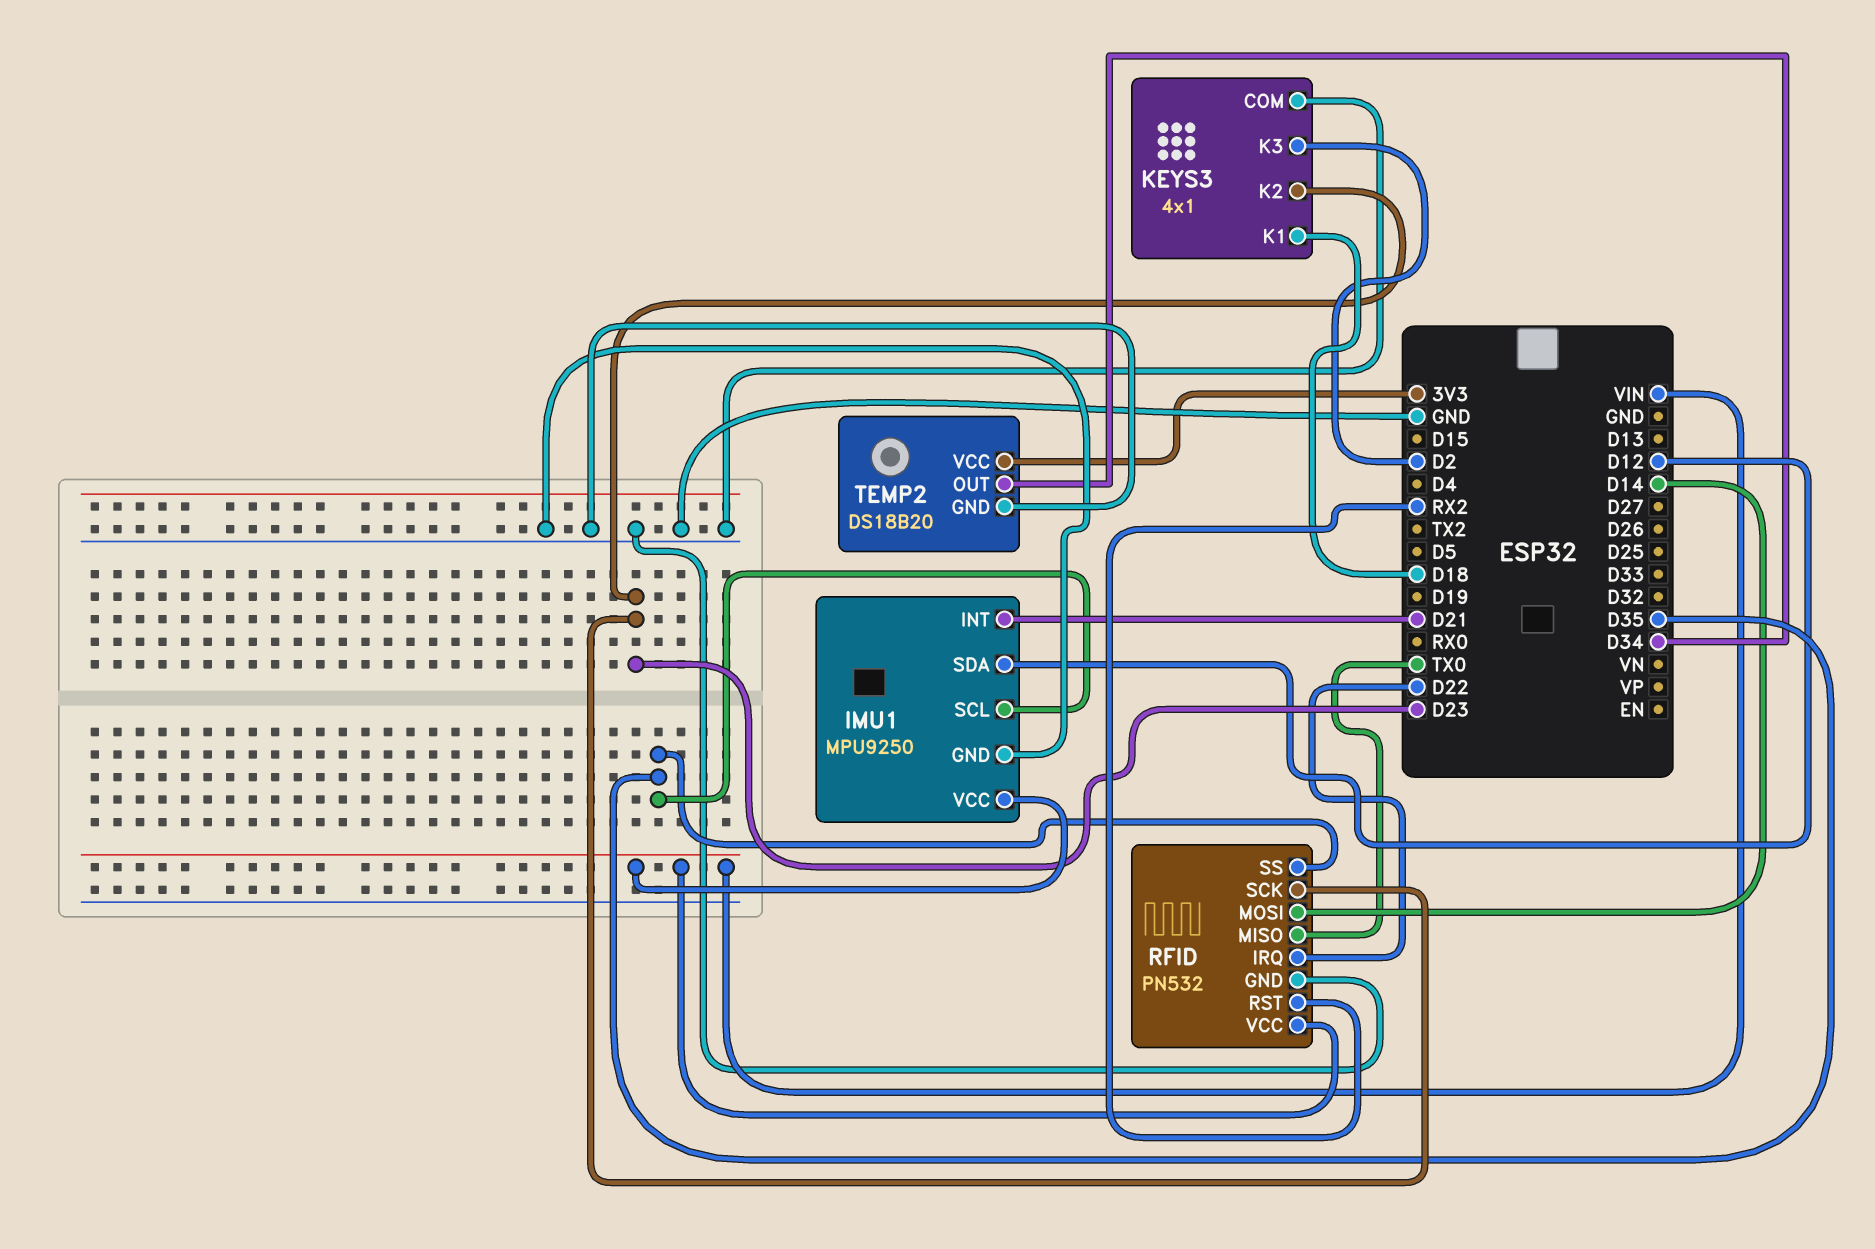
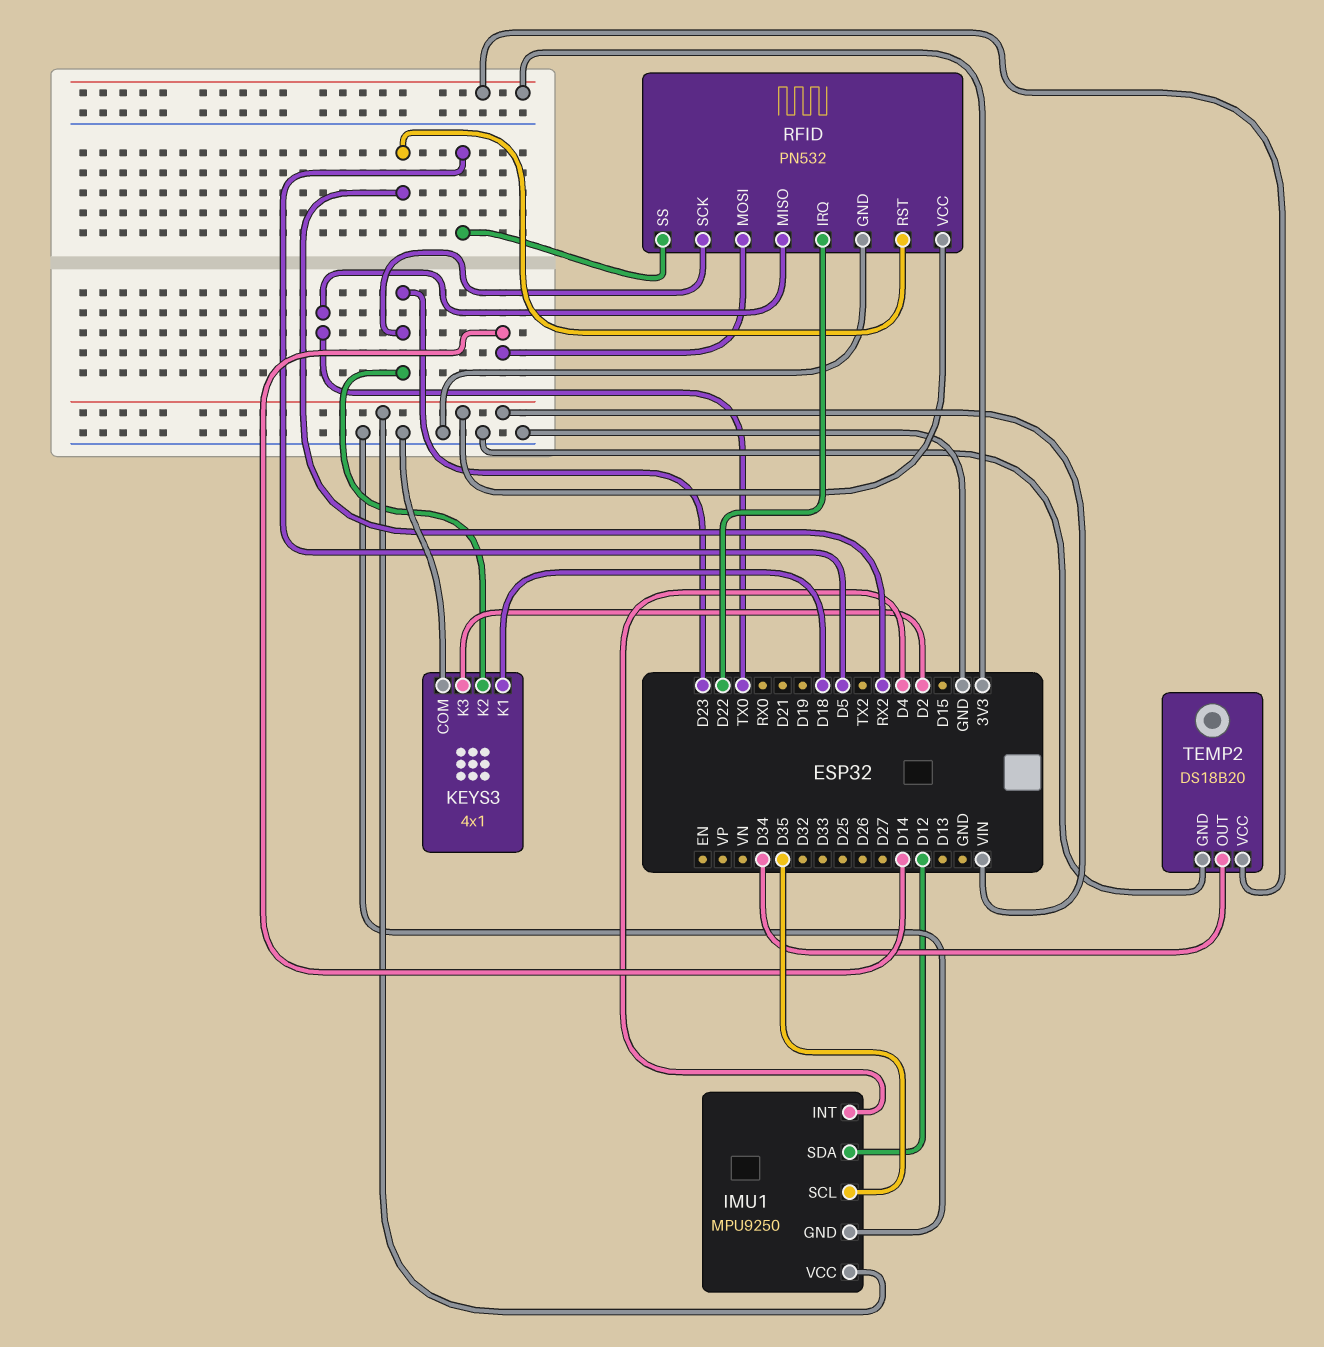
IMU1 pin INT: D21 -> D4
RFID pin SS: D35 -> D5

